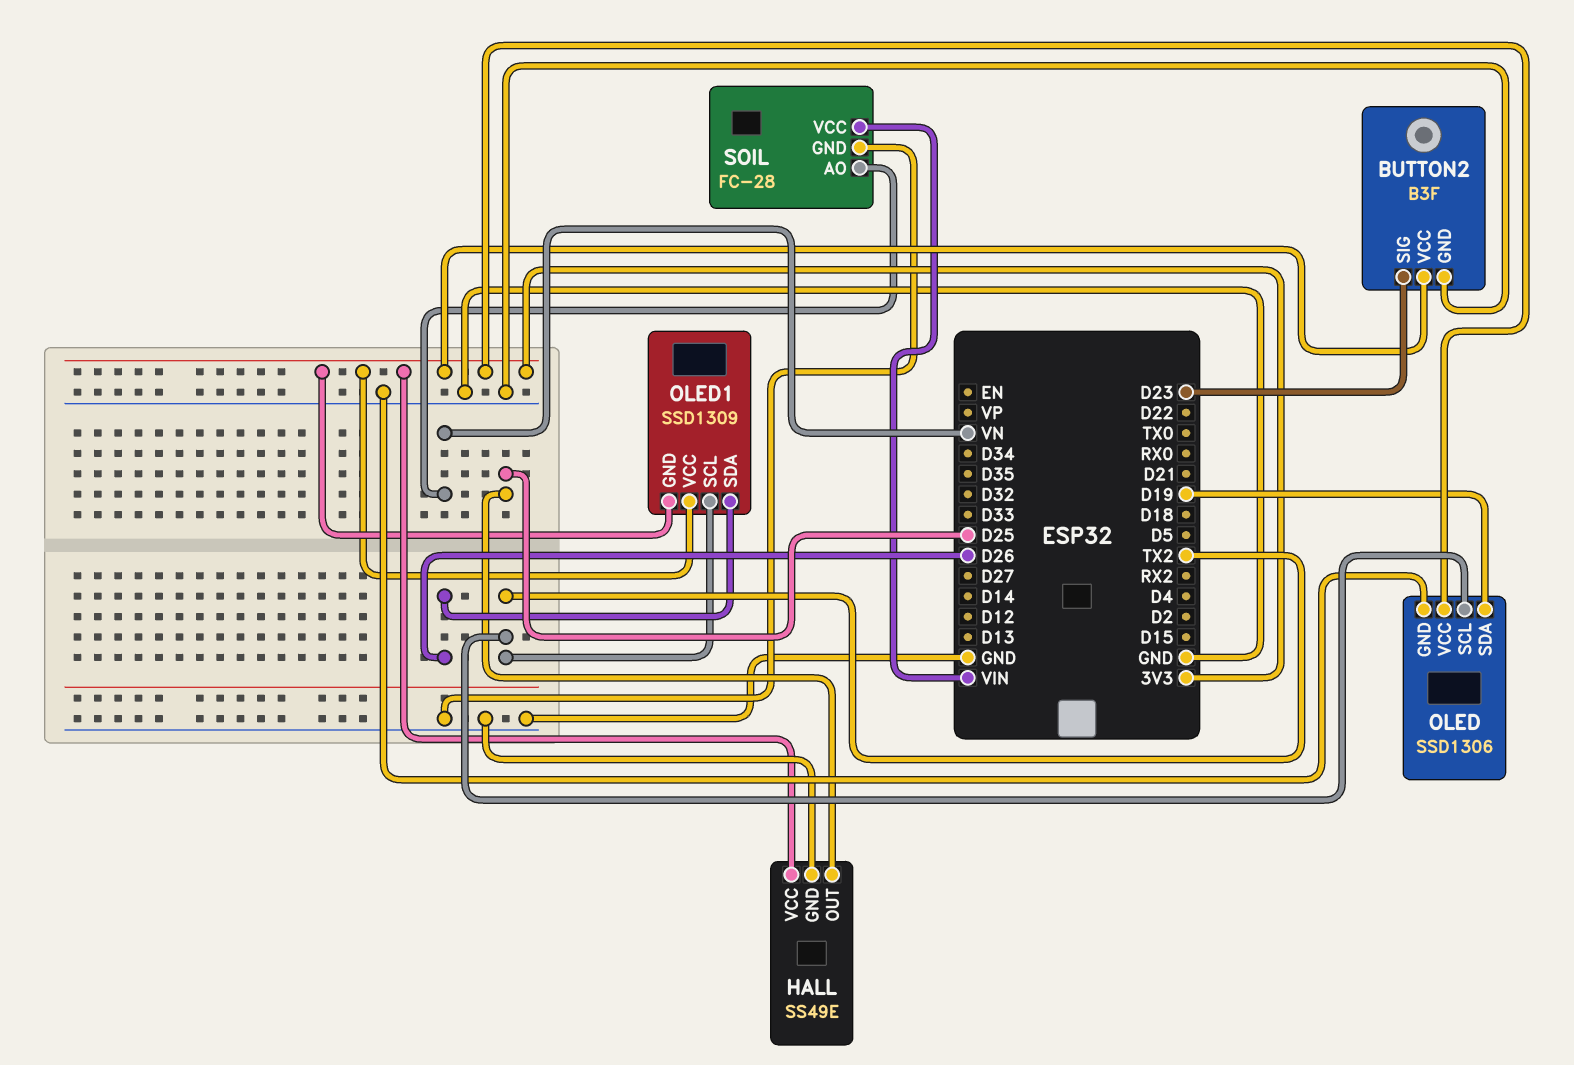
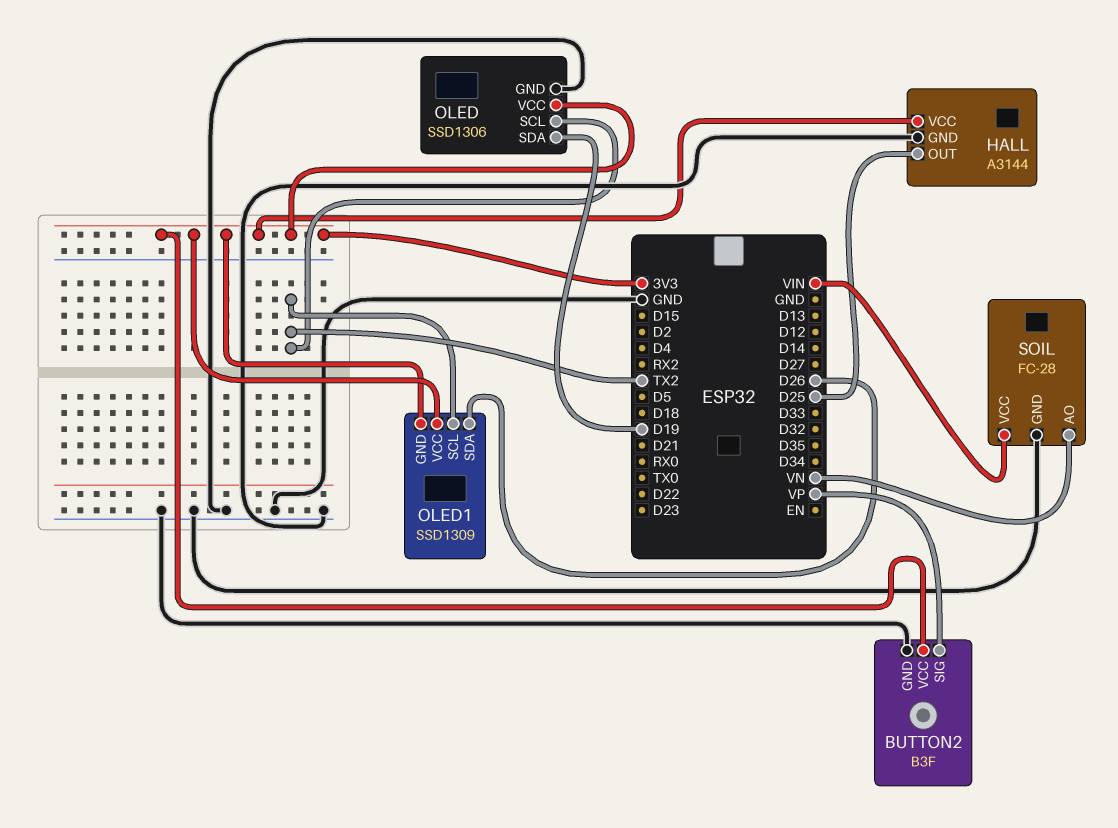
BUTTON2 pin SIG: D23 -> VP
HALL: SS49E -> A3144

